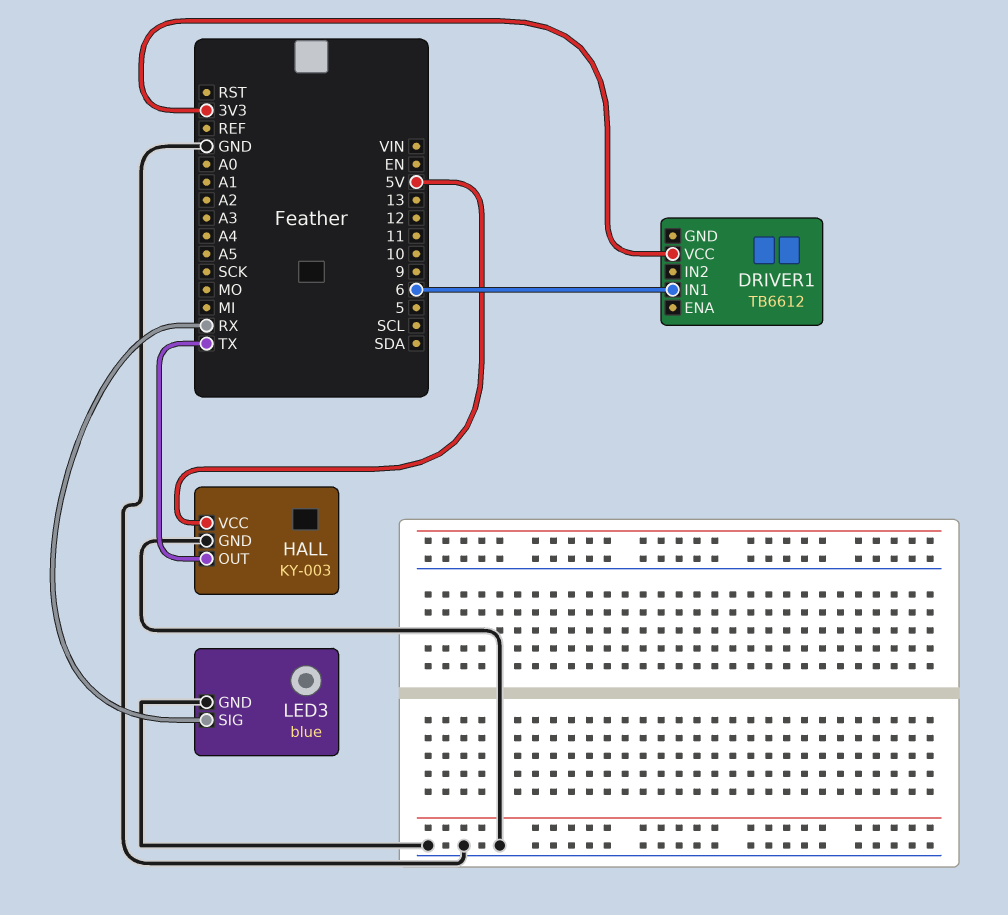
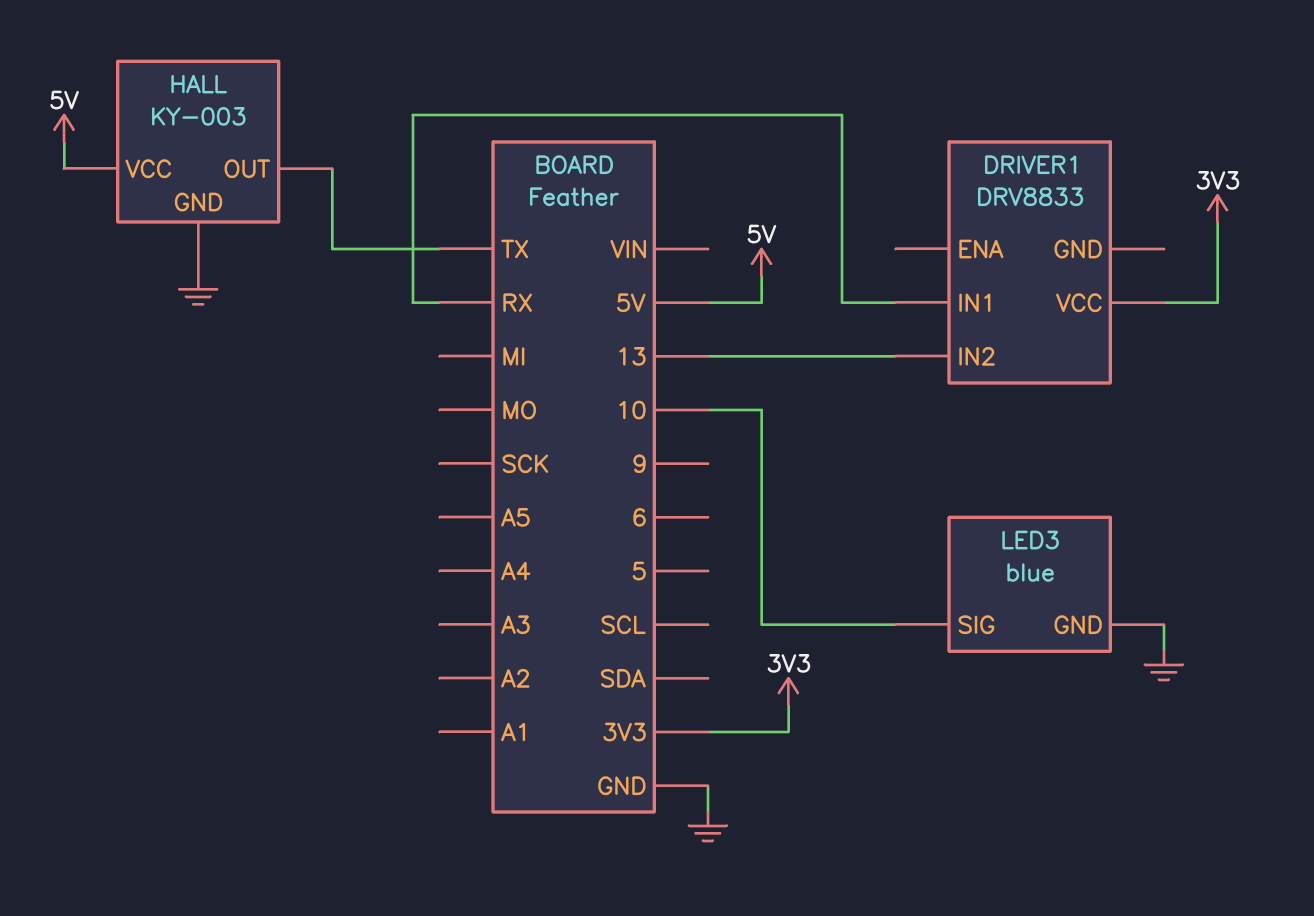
DRIVER1: TB6612 -> DRV8833
DRIVER1 pin IN1: 6 -> RX
DRIVER1 pin IN2: none -> 13
LED3 pin SIG: RX -> 10

